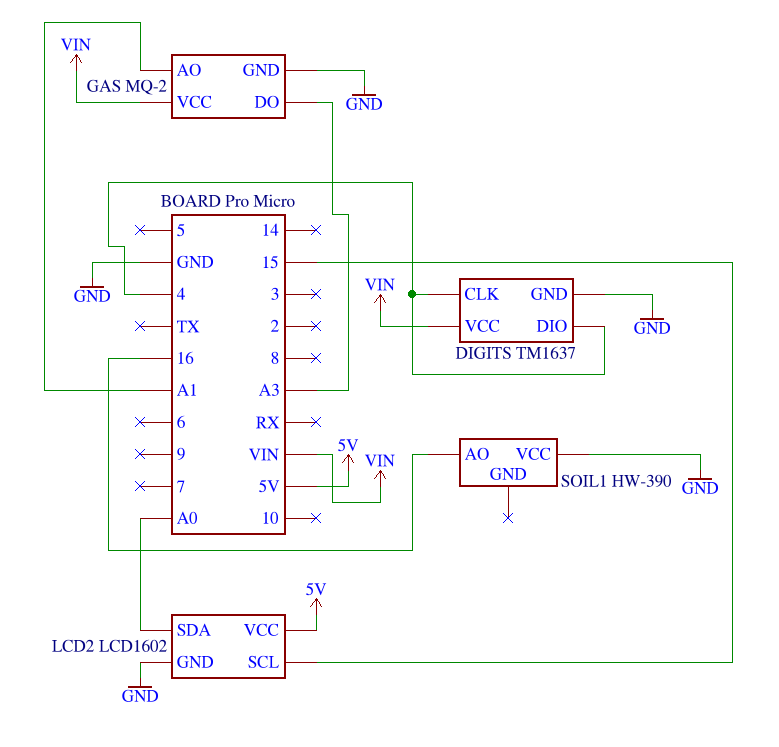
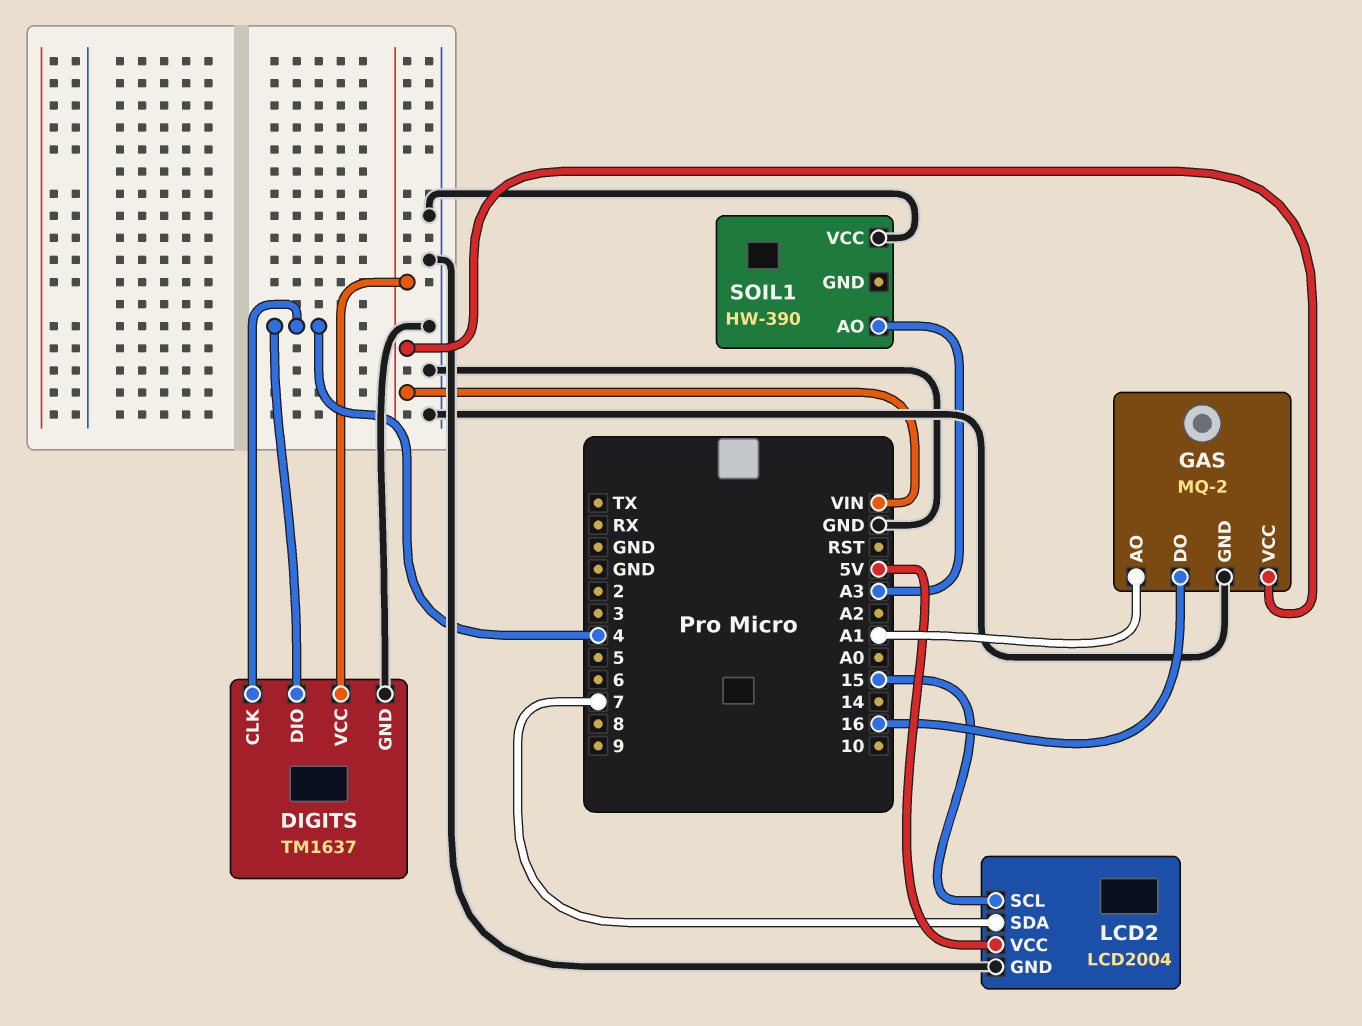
GAS pin DO: A3 -> 16
LCD2: LCD1602 -> LCD2004
LCD2 pin SDA: A0 -> 7
SOIL1 pin AO: 16 -> A3

